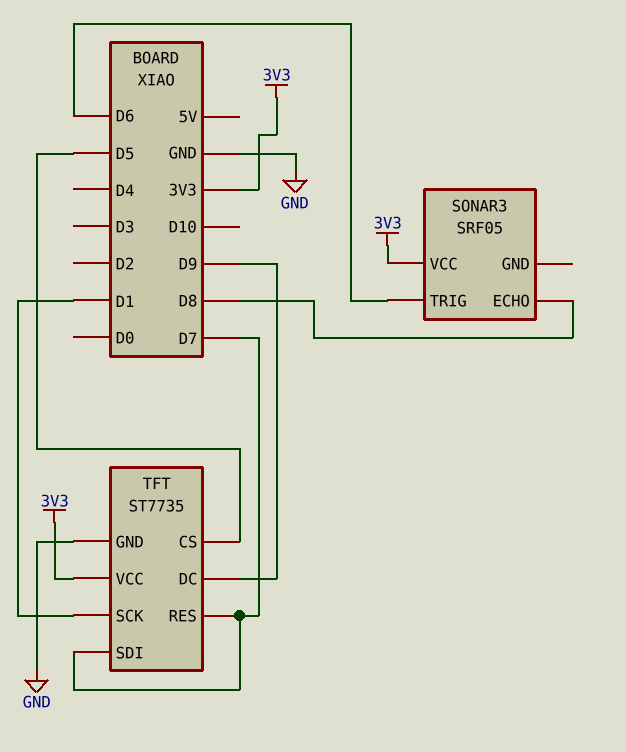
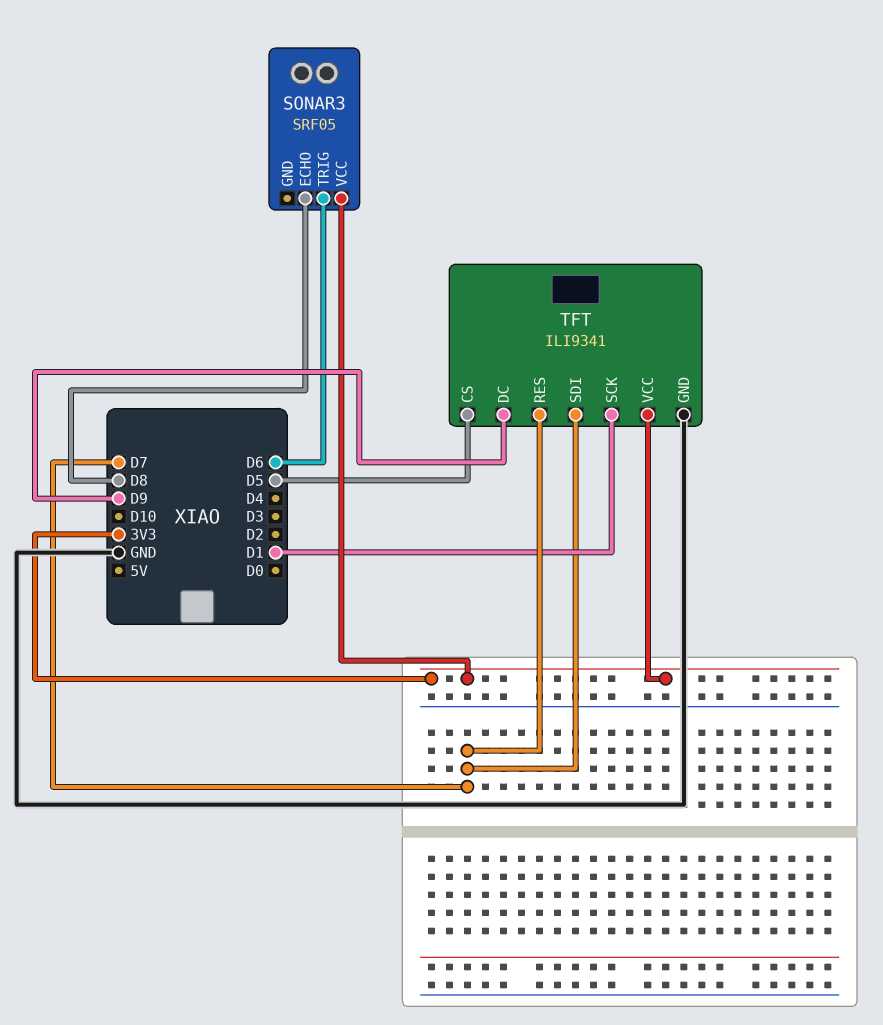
TFT: ST7735 -> ILI9341

